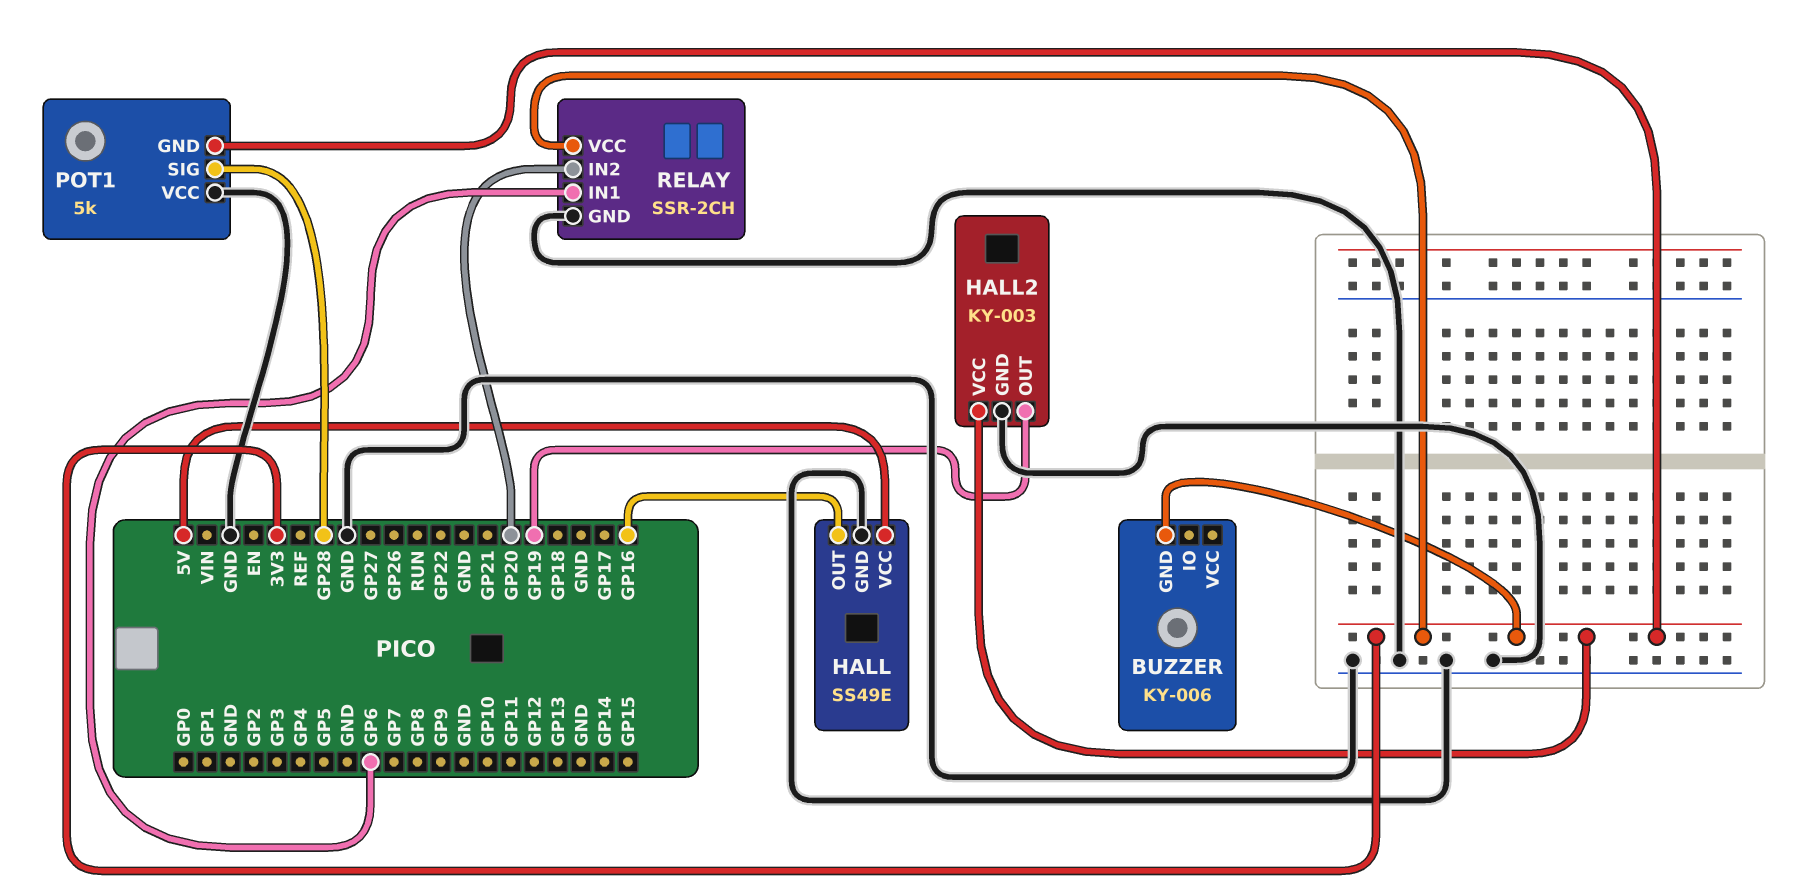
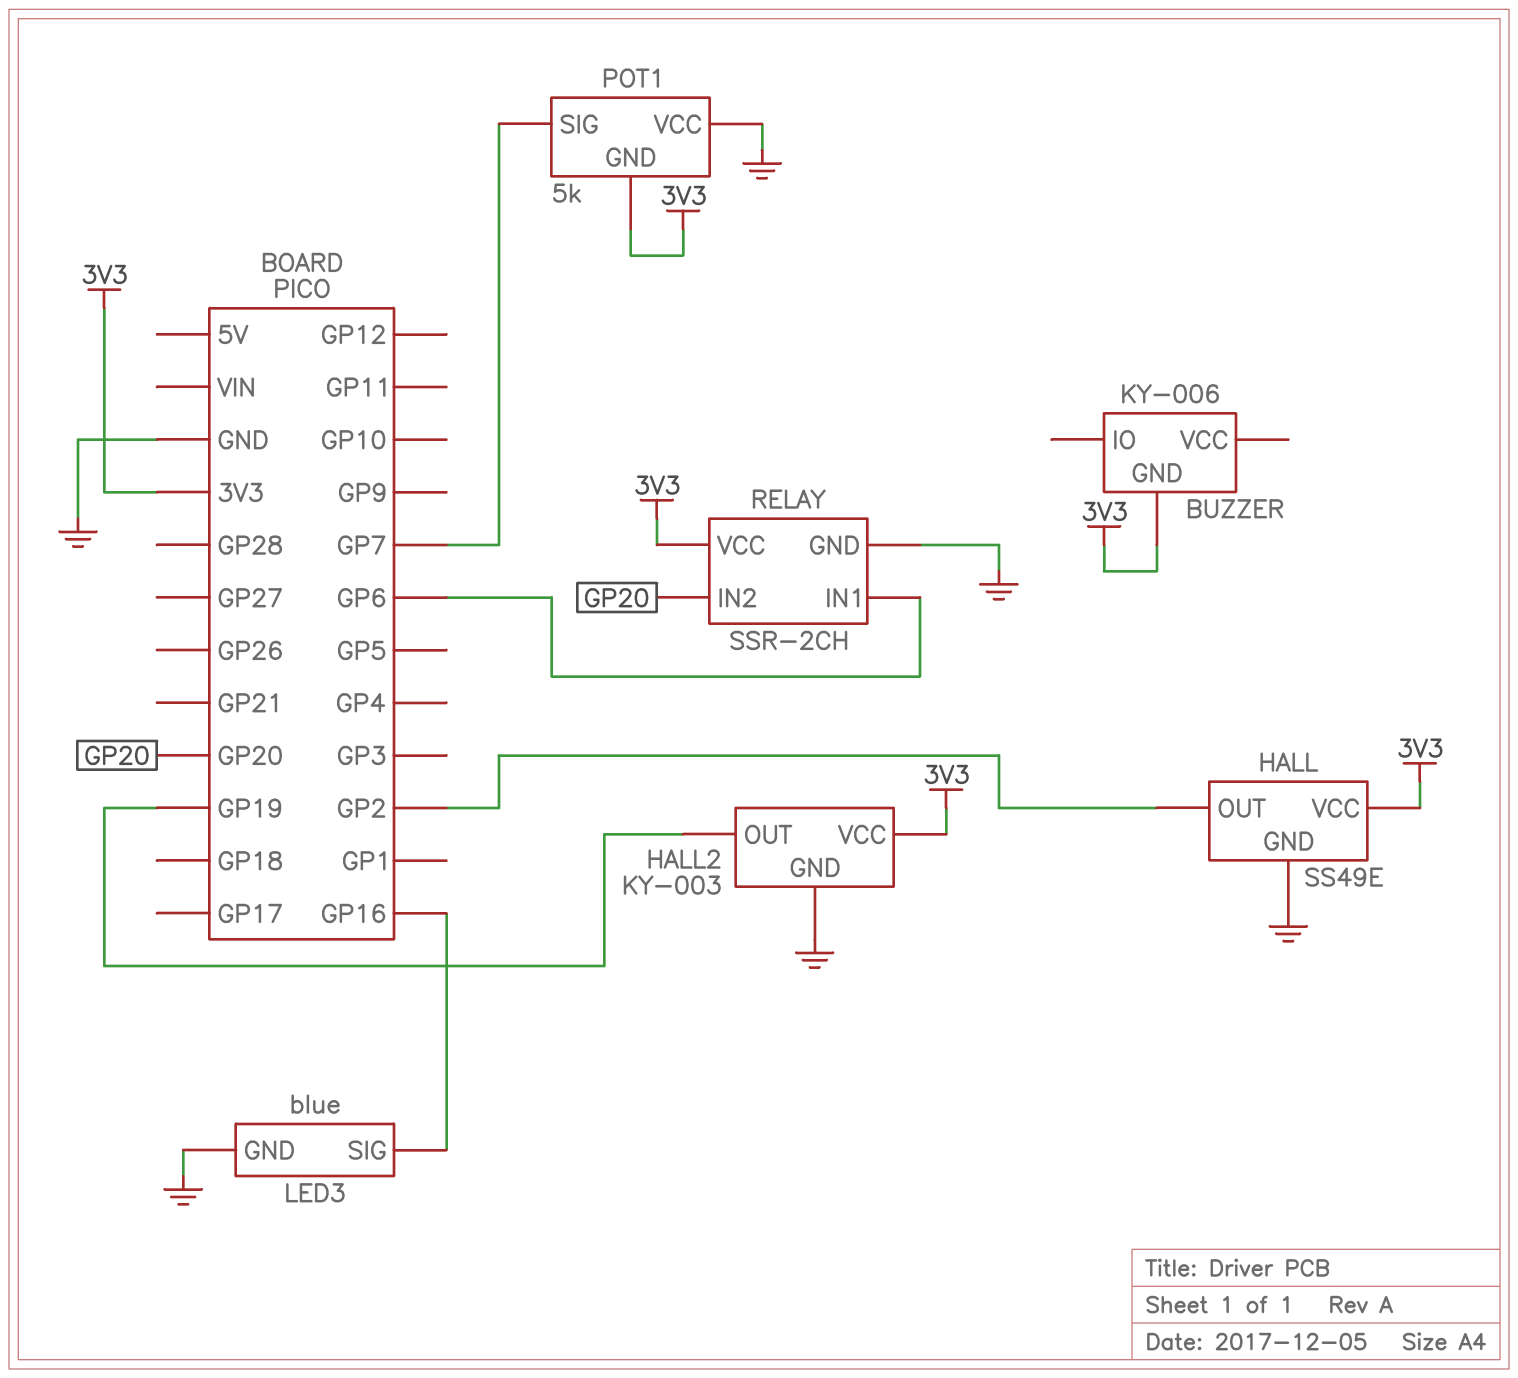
HALL pin OUT: GP16 -> GP2
HALL pin VCC: 5V -> 3V3
LED3: none -> blue
LED3 pin GND: none -> GND
LED3 pin SIG: none -> GP16
POT1 pin SIG: GP28 -> GP7

